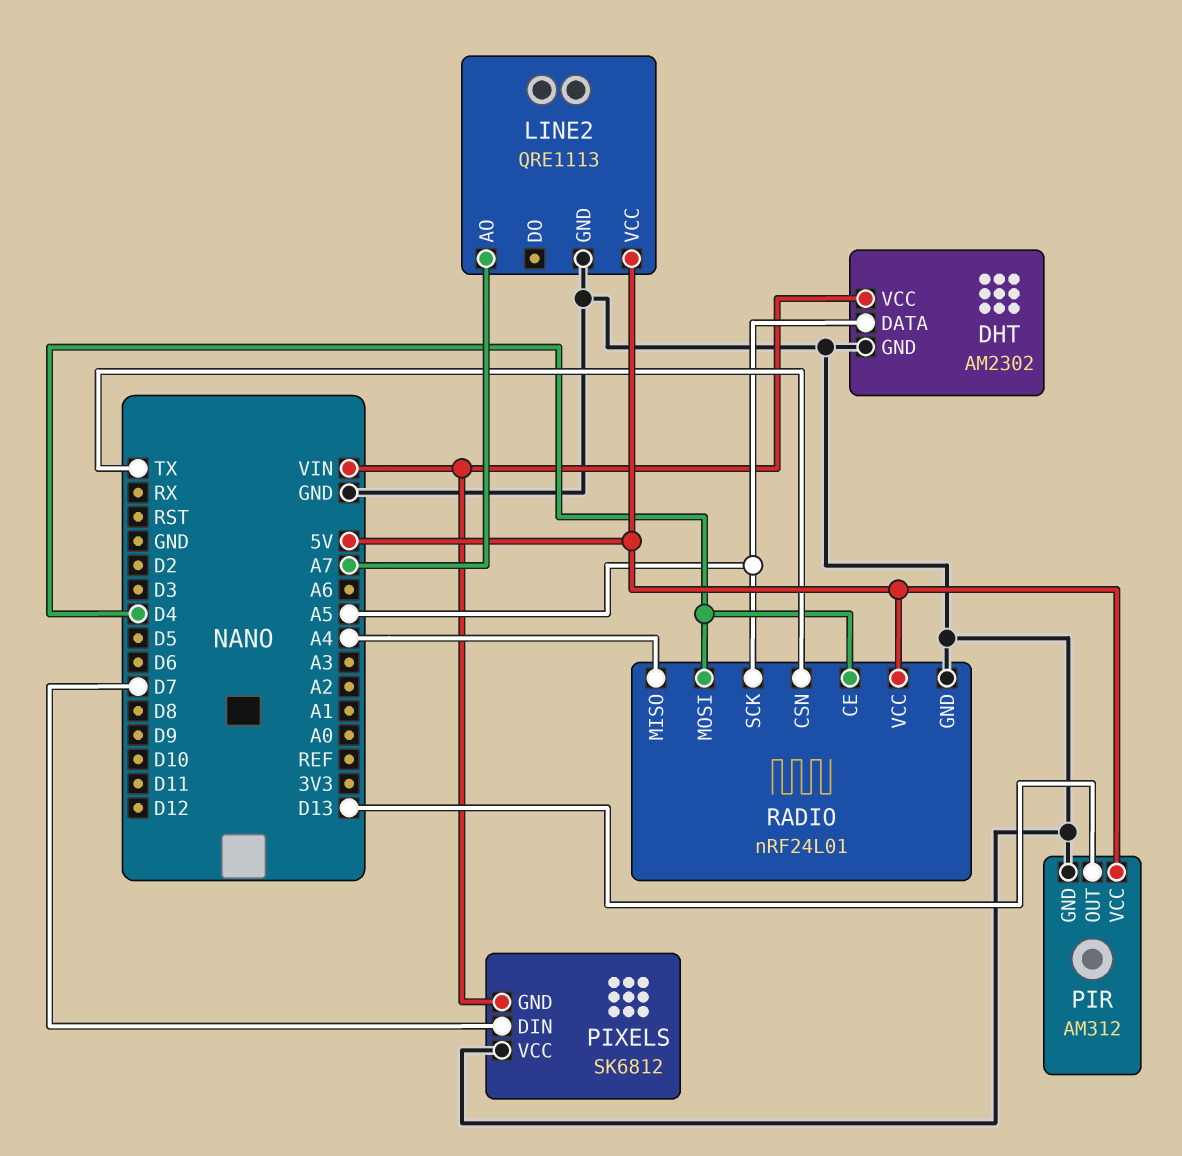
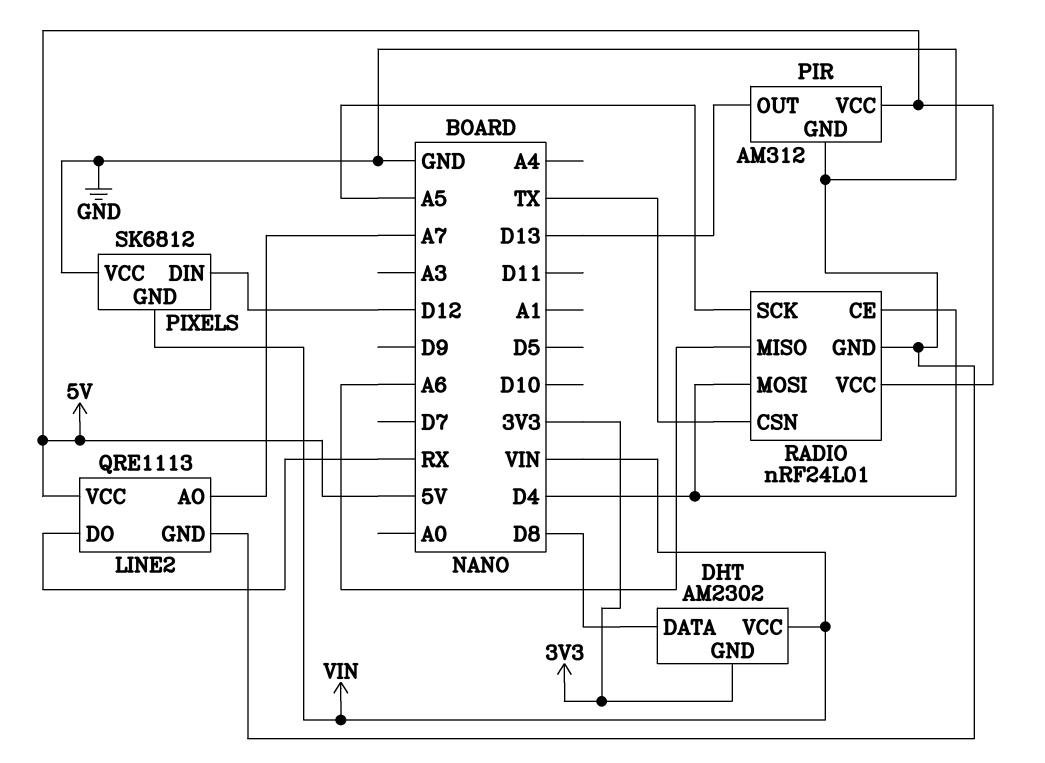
DHT pin DATA: A5 -> D8
DHT pin GND: GND -> 3V3
LINE2 pin DO: none -> RX
PIXELS pin DIN: D7 -> D12
RADIO pin MISO: A4 -> A6

